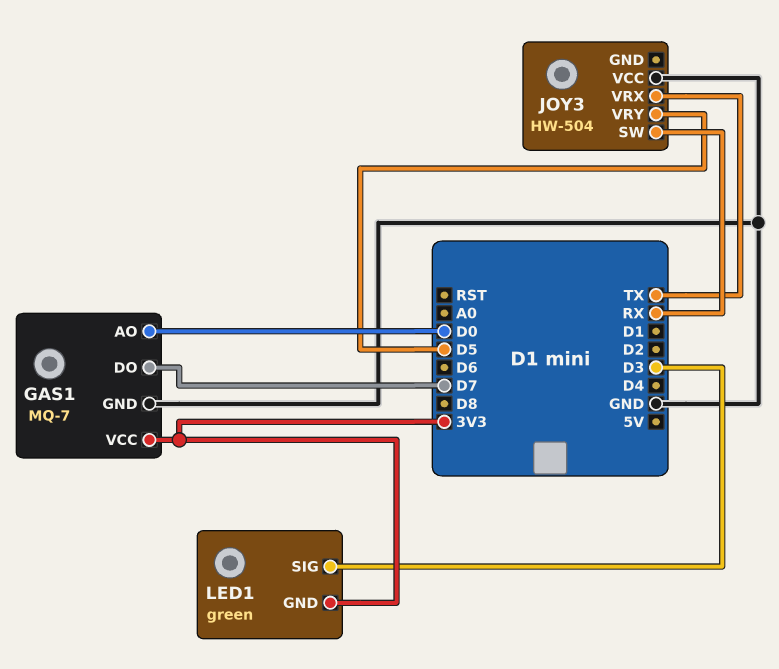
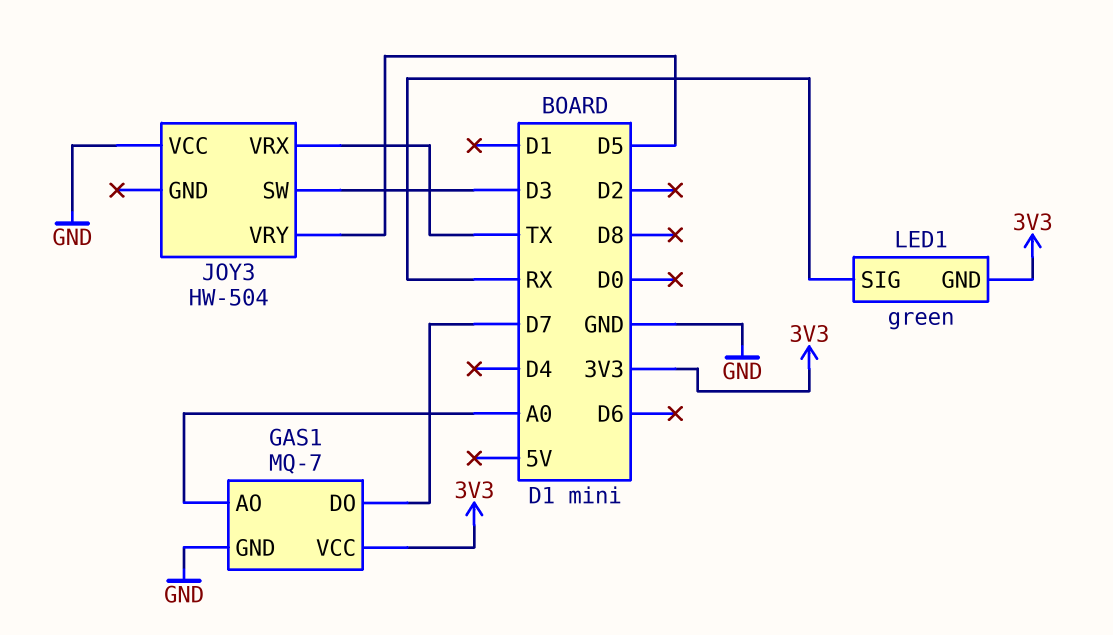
GAS1 pin AO: D0 -> A0
JOY3 pin SW: RX -> D3
LED1 pin SIG: D3 -> RX

